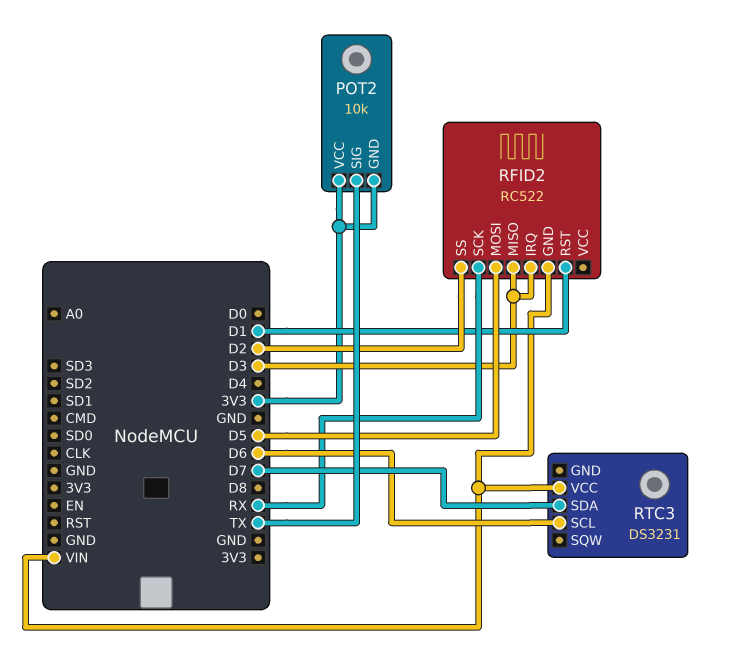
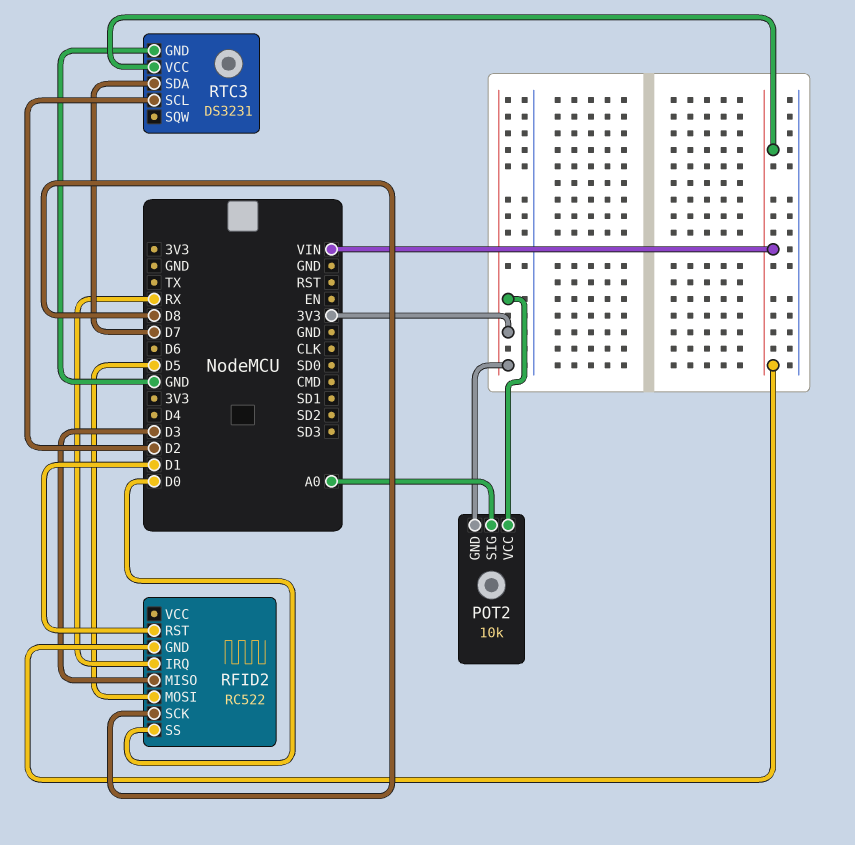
POT2 pin SIG: TX -> A0
RFID2 pin IRQ: D3 -> RX
RFID2 pin SCK: RX -> D8
RFID2 pin SS: D2 -> D0
RTC3 pin GND: none -> GND
RTC3 pin SCL: D6 -> D2

